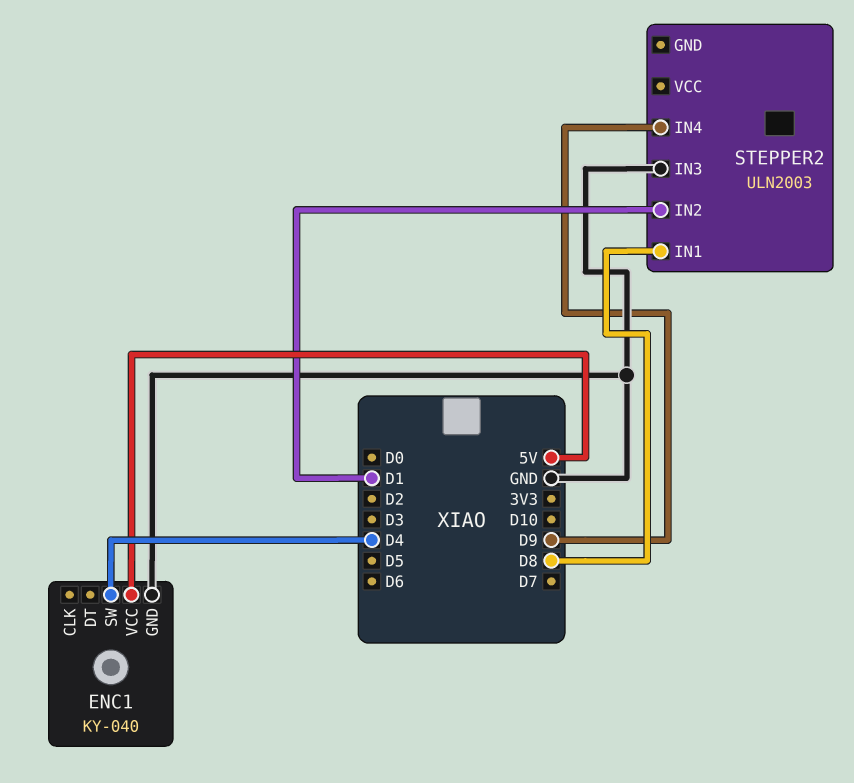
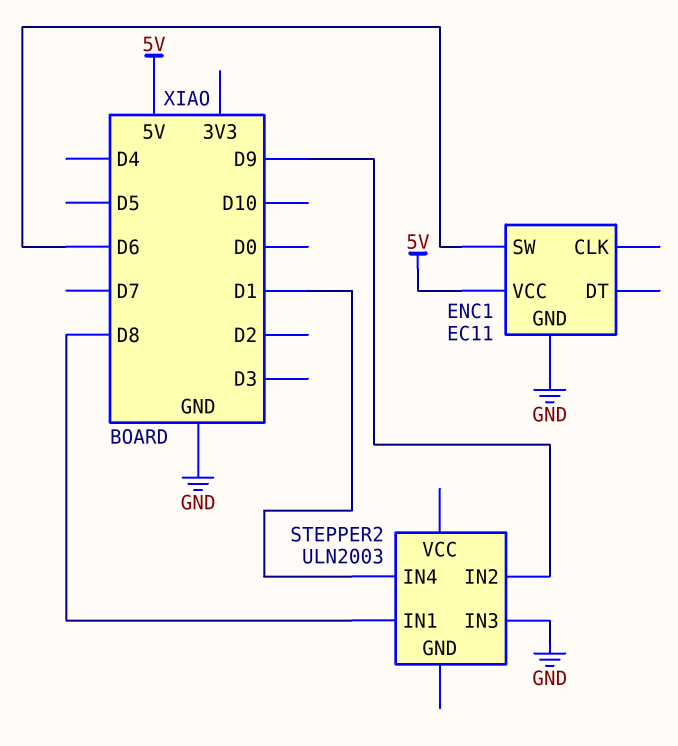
ENC1: KY-040 -> EC11
ENC1 pin SW: D4 -> D6
STEPPER2 pin IN2: D1 -> D9
STEPPER2 pin IN4: D9 -> D1

